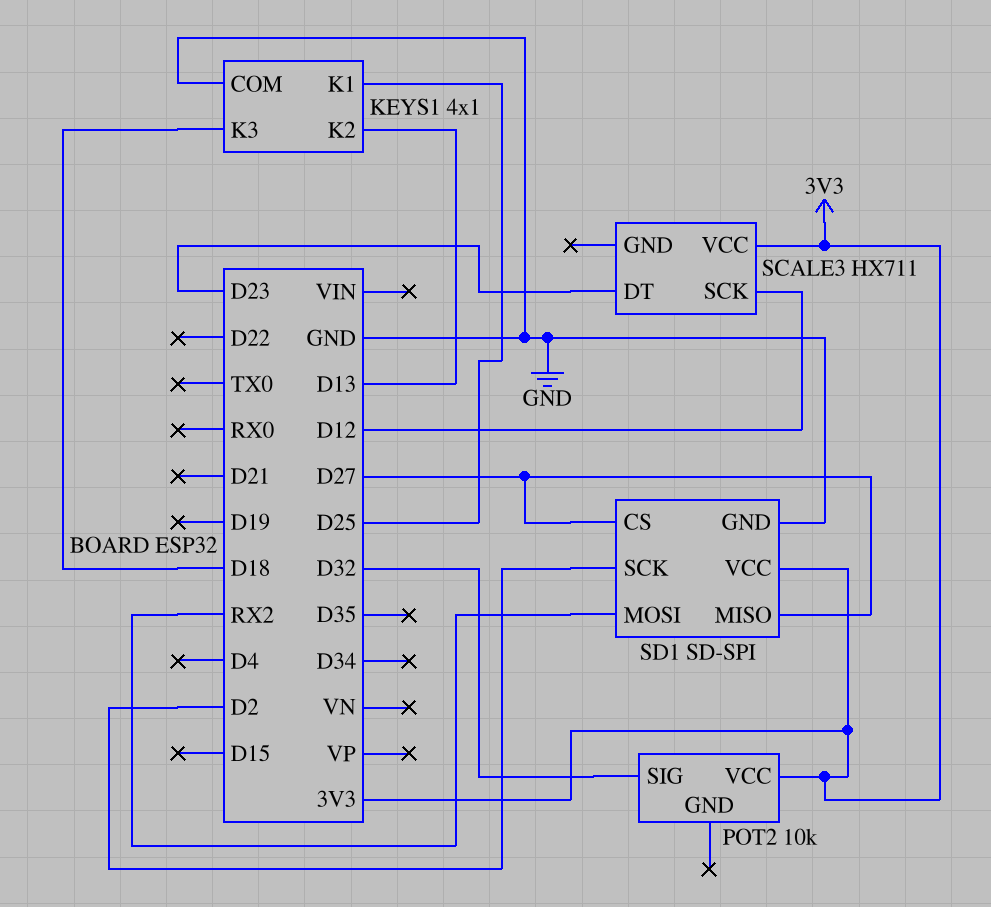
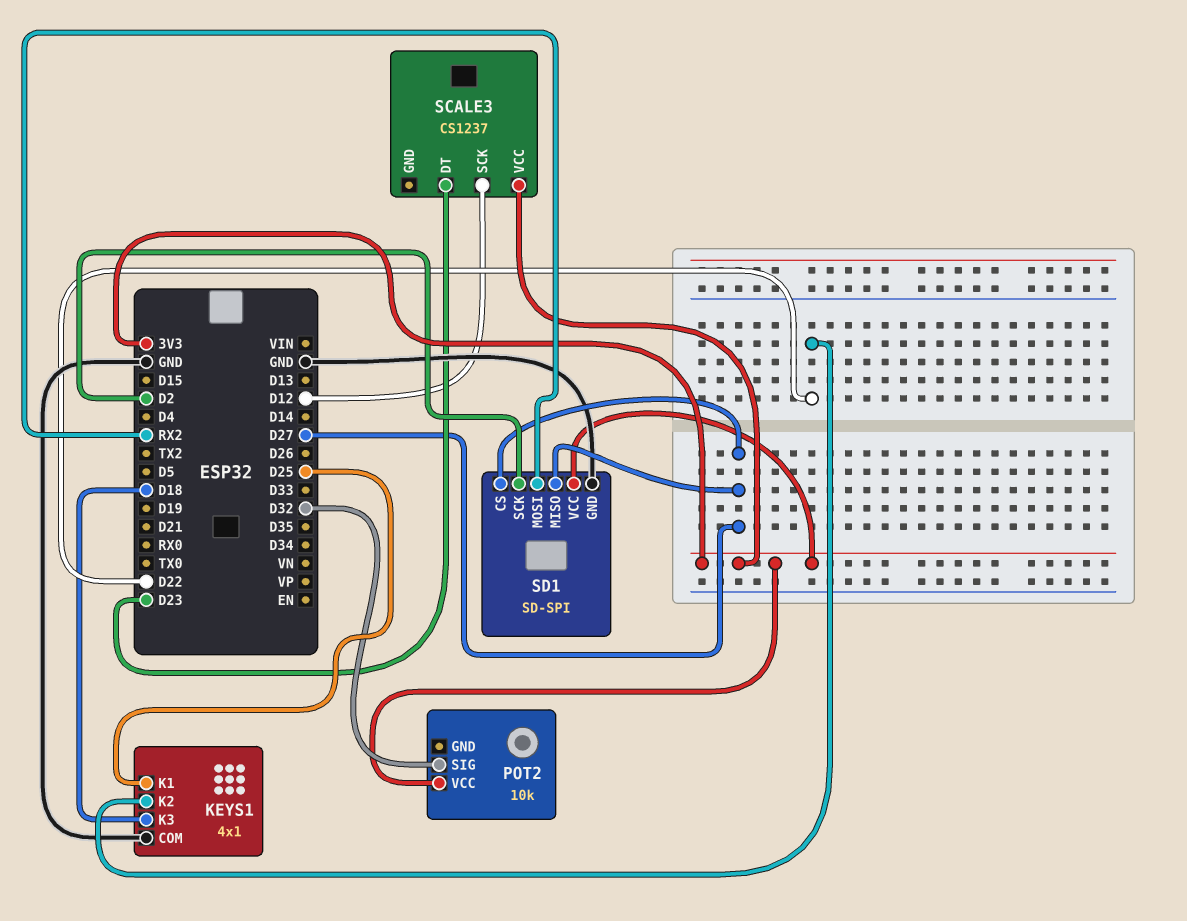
KEYS1 pin K2: D13 -> D22
SCALE3: HX711 -> CS1237

